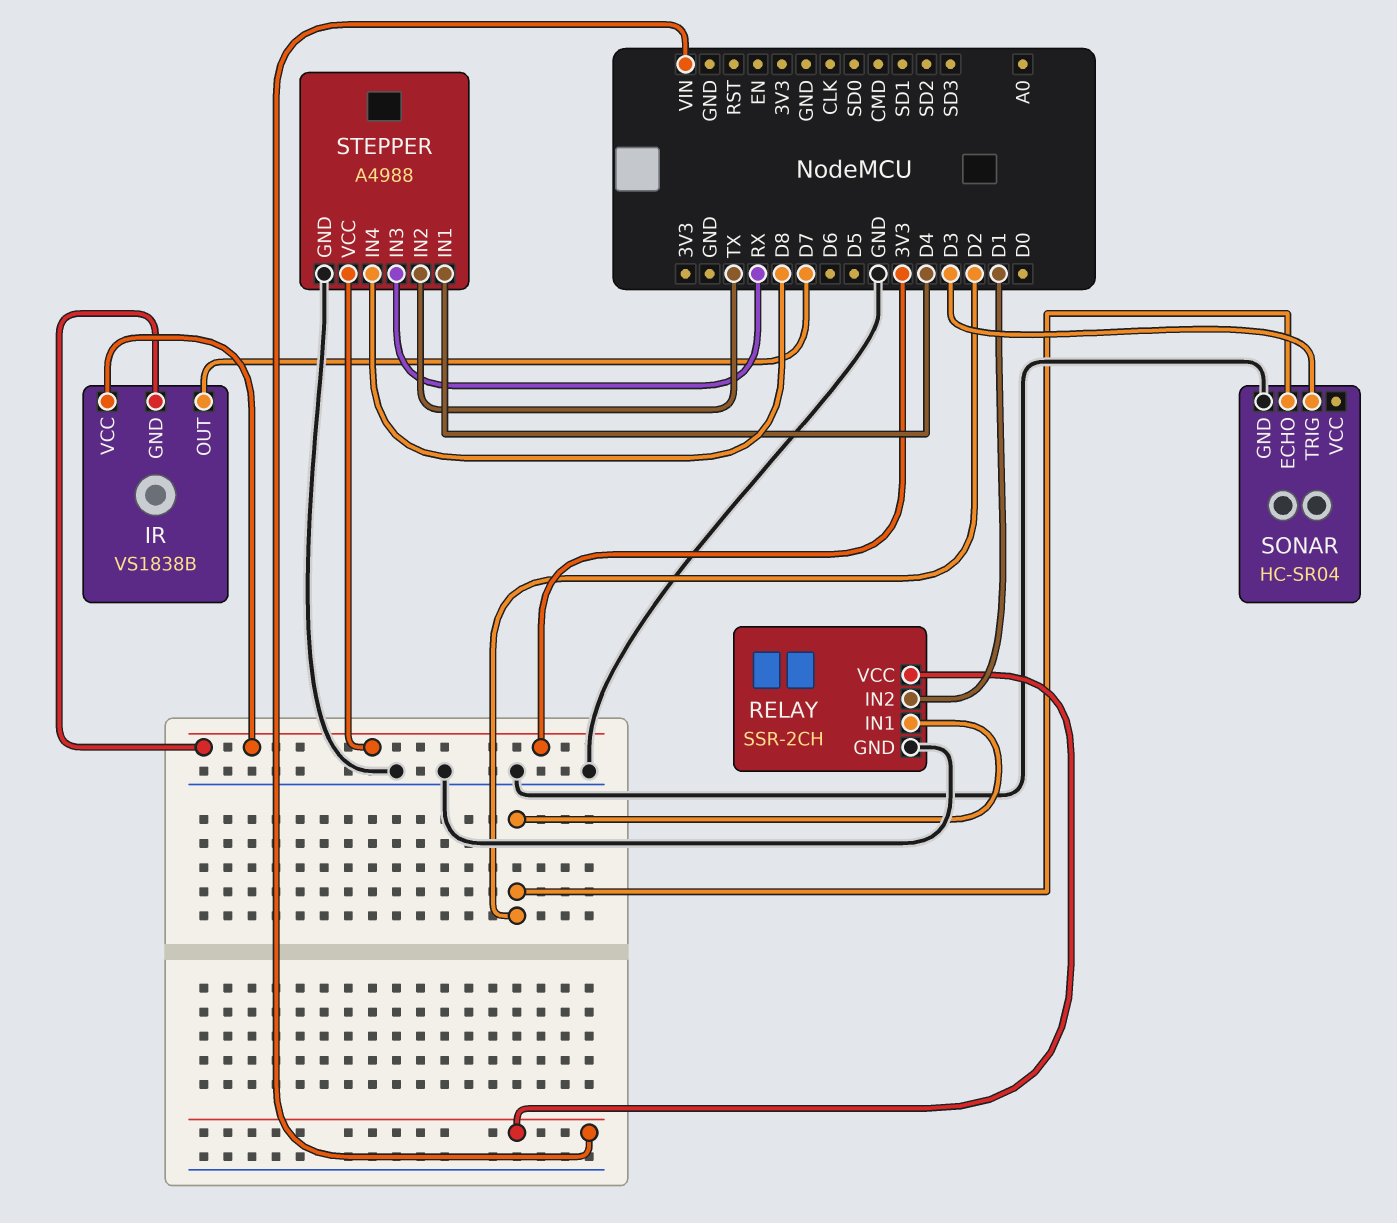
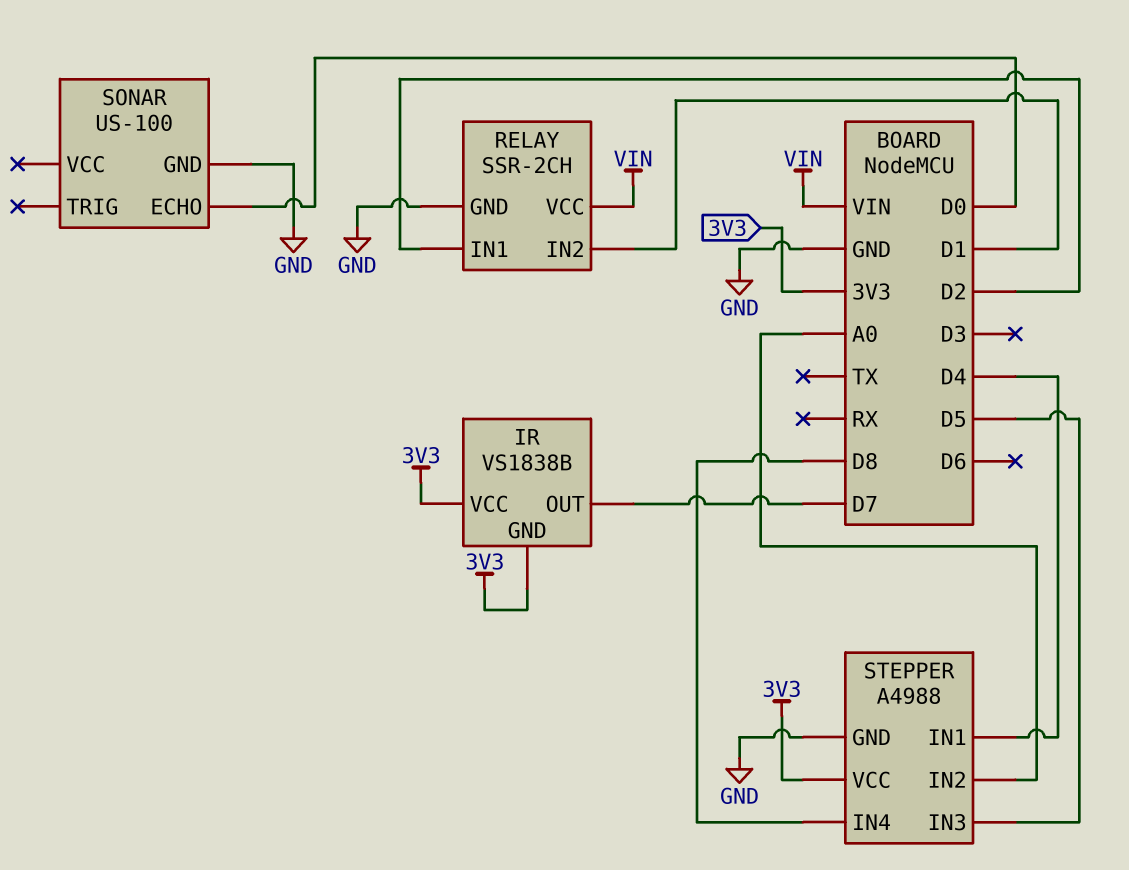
SONAR: HC-SR04 -> US-100
SONAR pin ECHO: D2 -> D0
SONAR pin TRIG: D3 -> none
STEPPER pin IN2: TX -> A0
STEPPER pin IN3: RX -> D5

